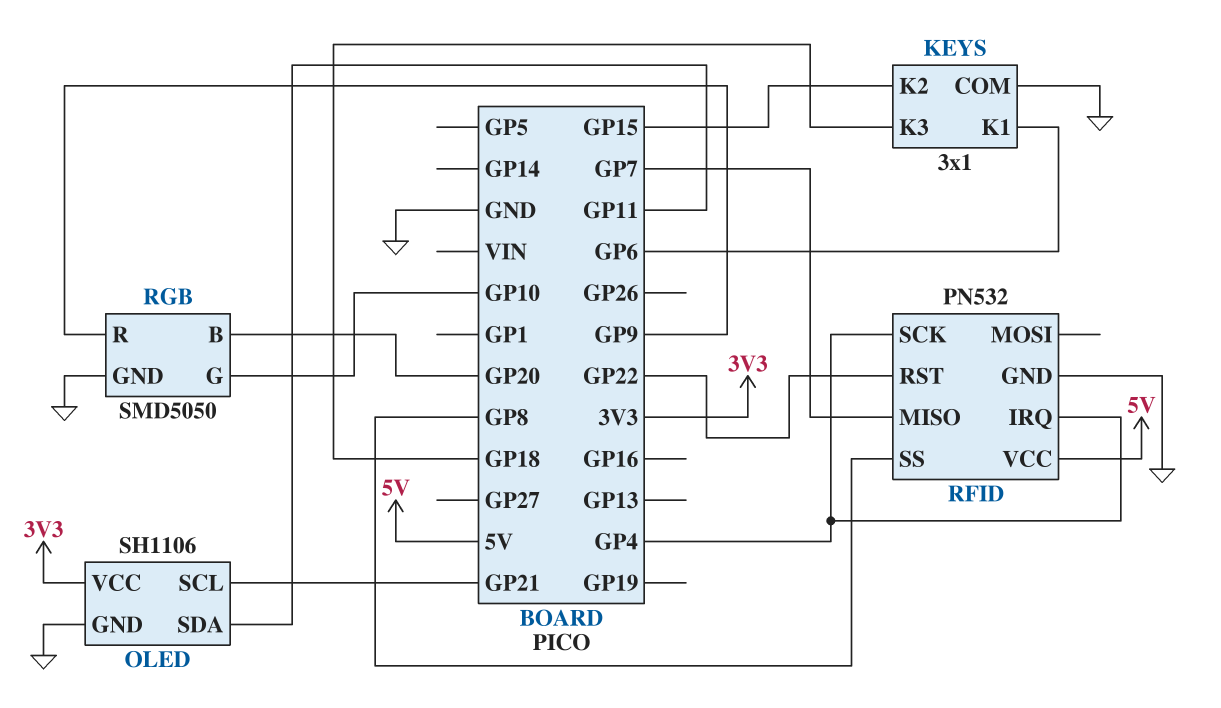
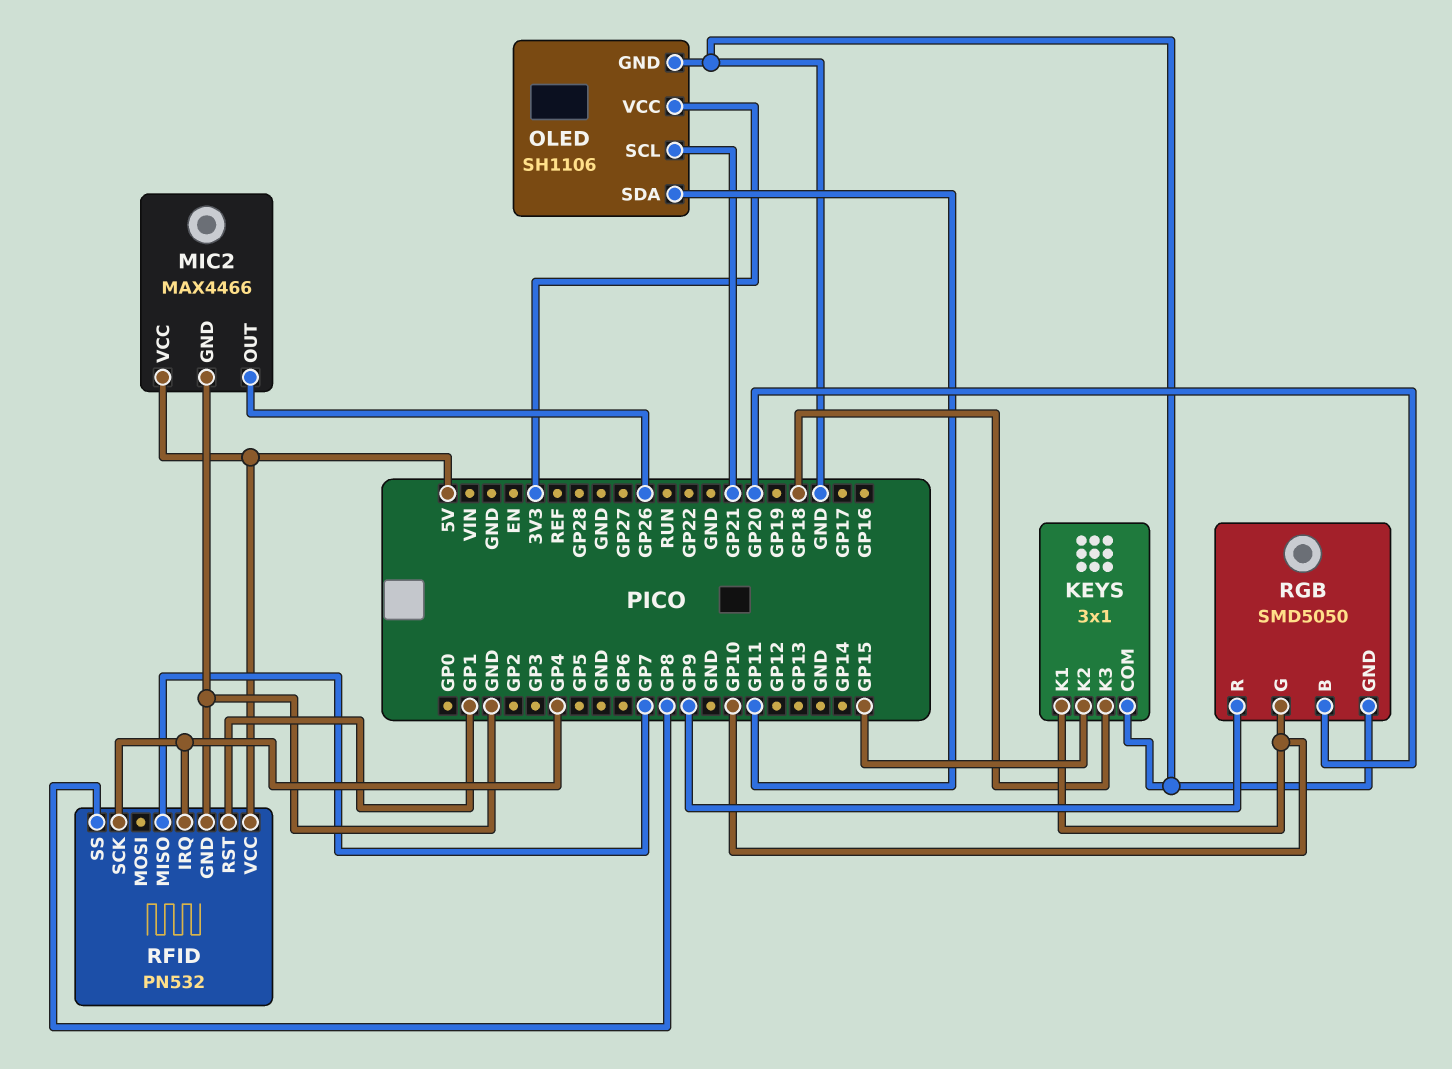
KEYS pin K1: GP6 -> GP10
MIC2: none -> MAX4466
MIC2 pin GND: none -> GND
MIC2 pin OUT: none -> GP26
MIC2 pin VCC: none -> 5V
RFID pin RST: GP22 -> GP1

